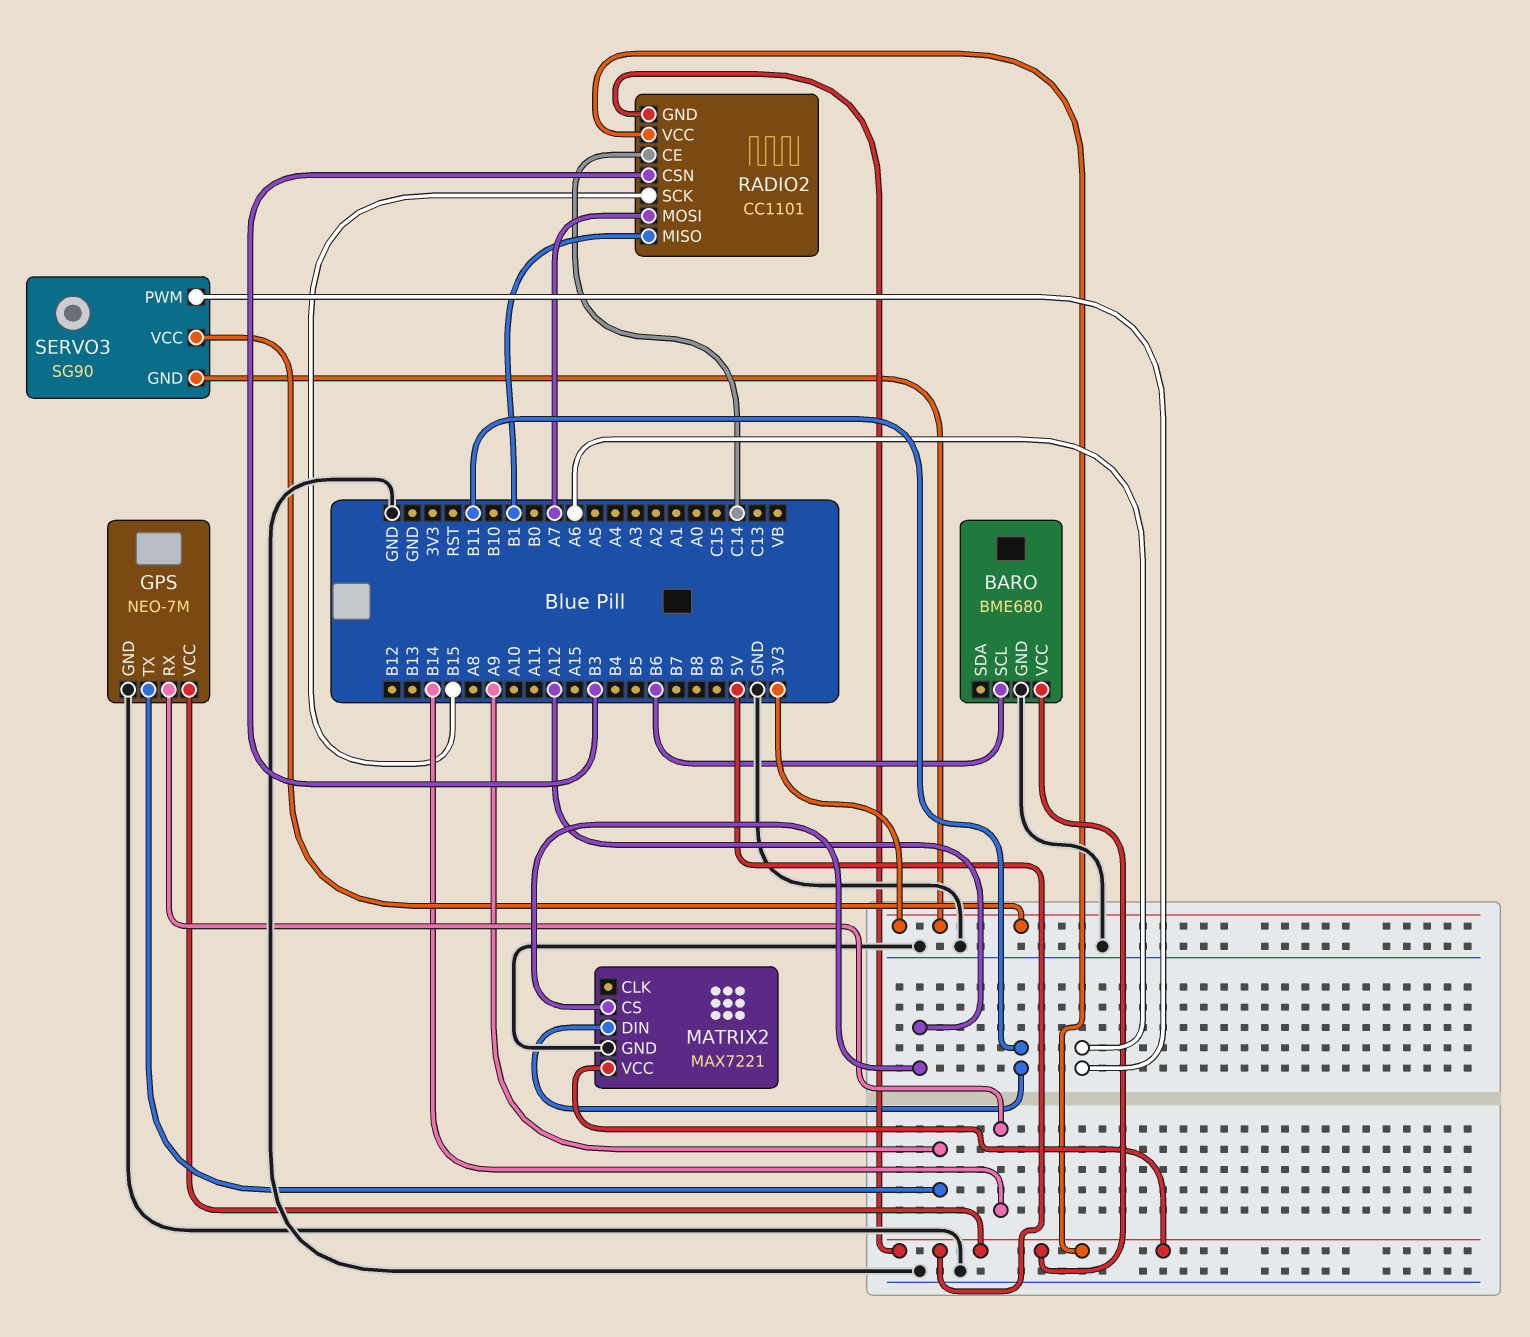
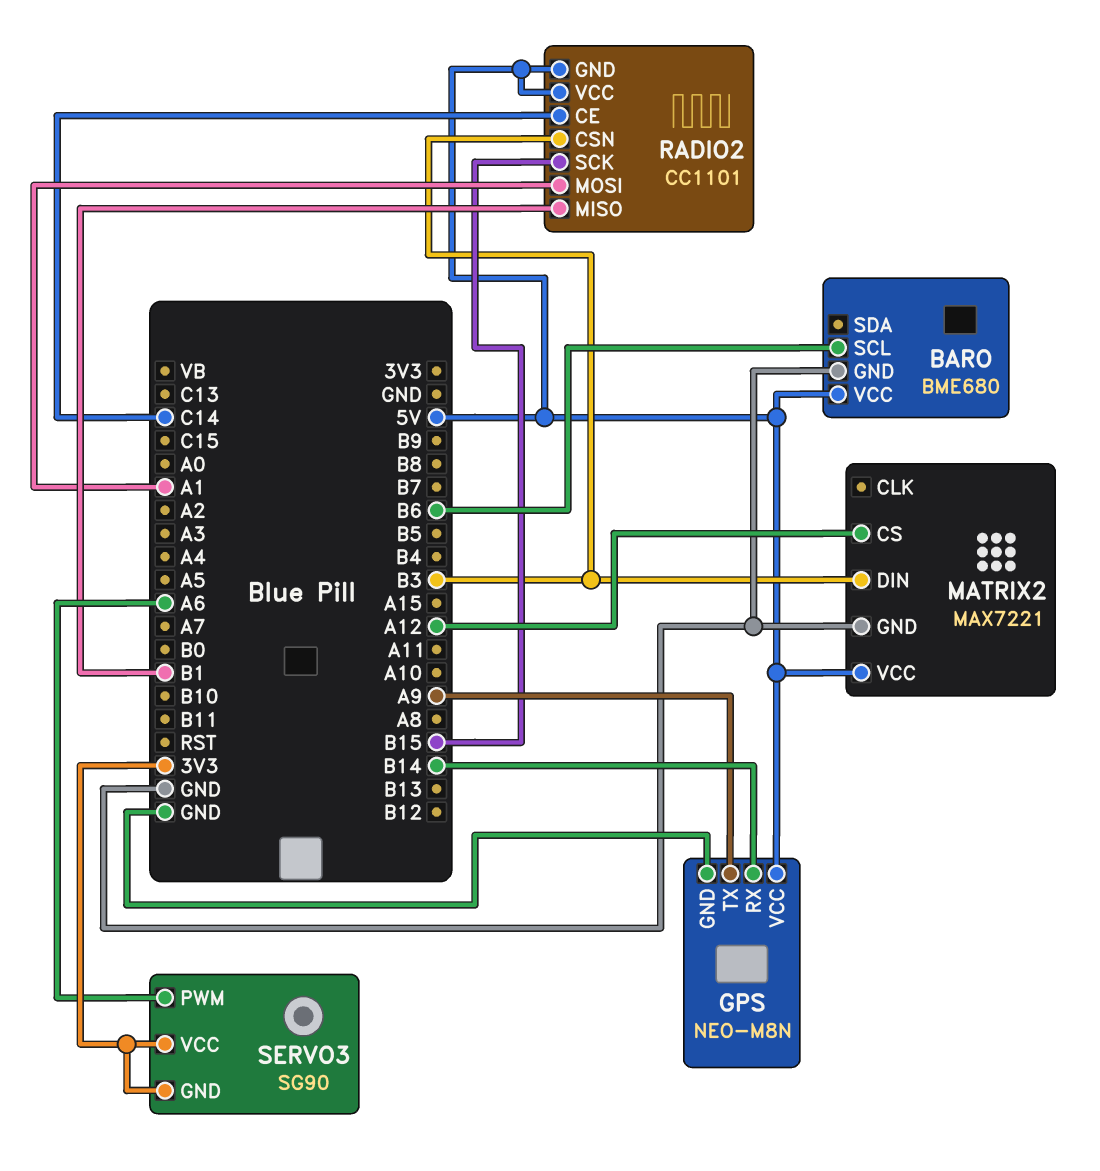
GPS: NEO-7M -> NEO-M8N
MATRIX2 pin DIN: B11 -> B3
RADIO2 pin MOSI: A7 -> A1

